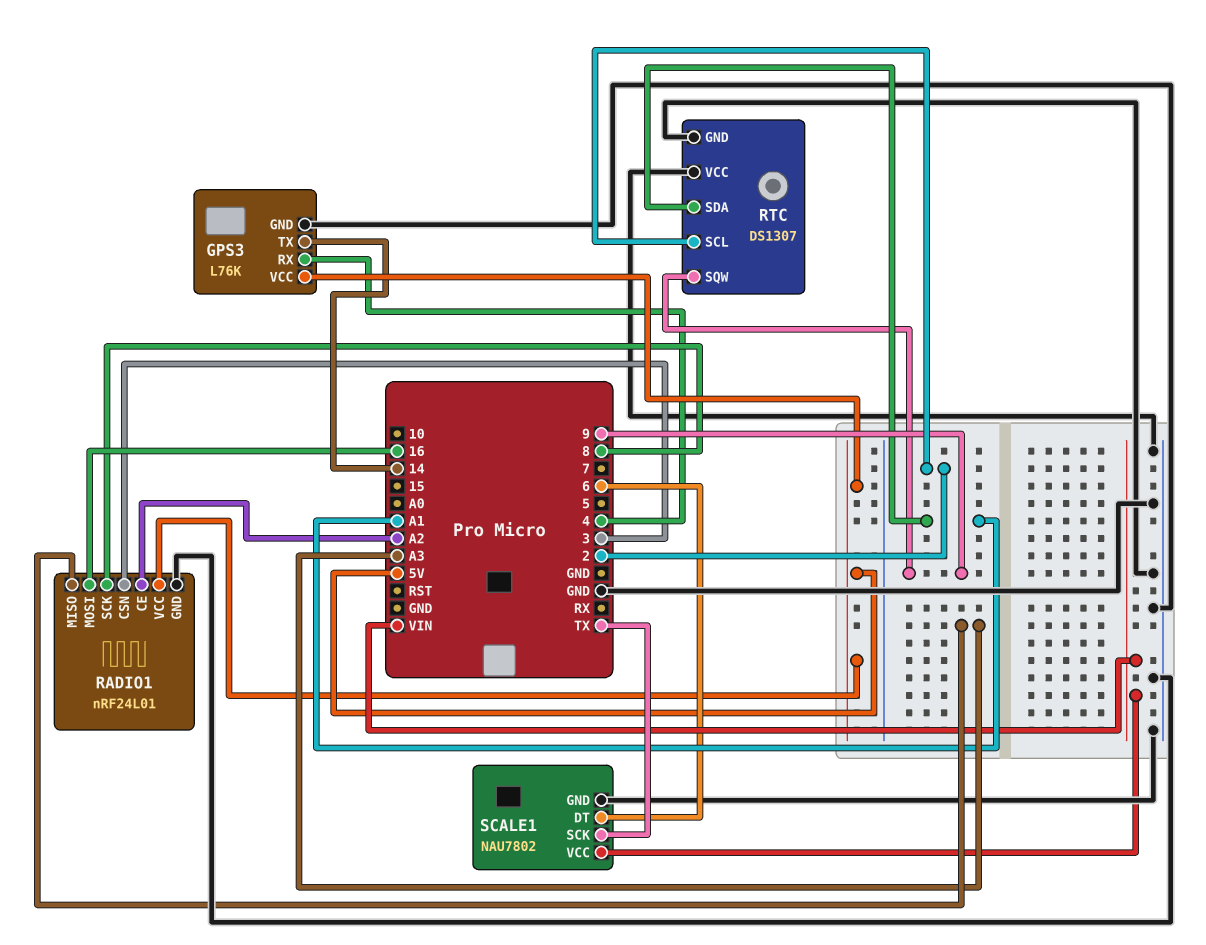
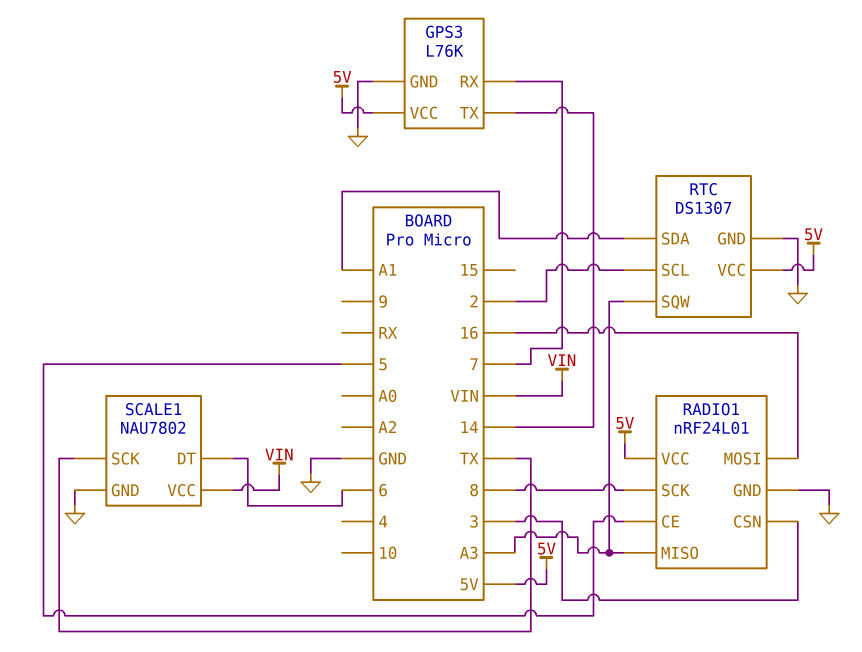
GPS3 pin RX: 4 -> 7
RADIO1 pin CE: A2 -> 5
RTC pin SQW: 9 -> A3
RTC pin VCC: GND -> 5V

